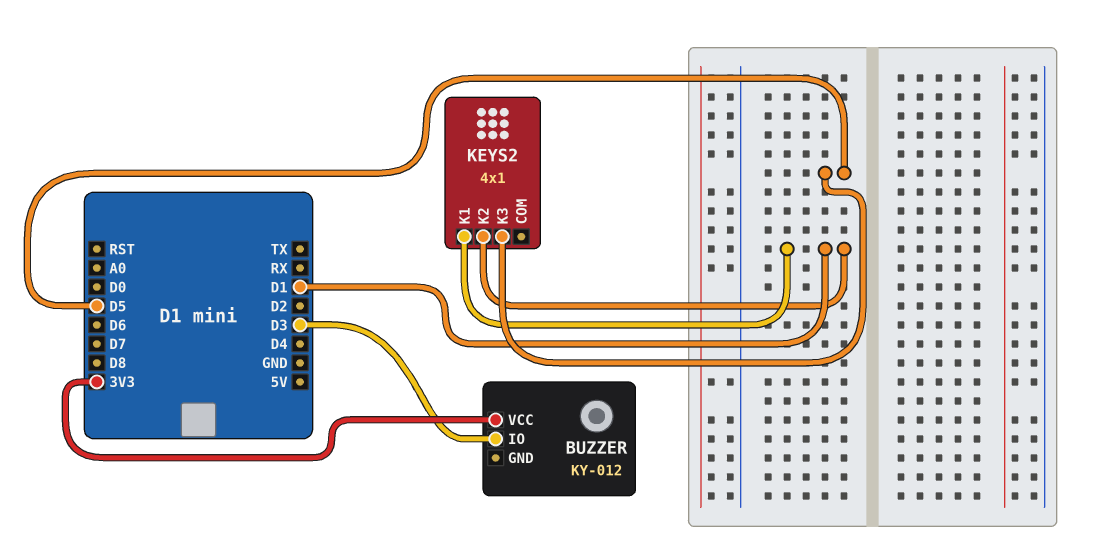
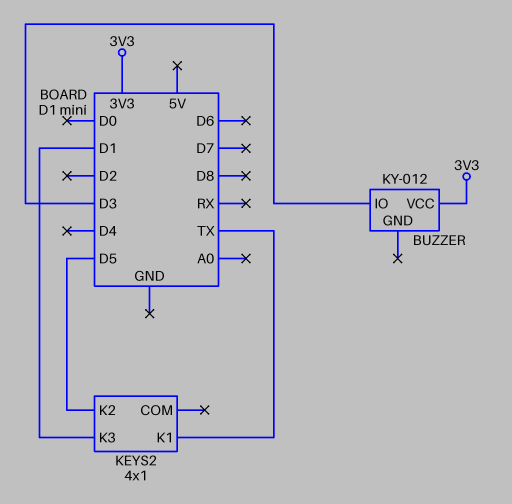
KEYS2 pin K1: D1 -> TX
KEYS2 pin K2: D1 -> D5
KEYS2 pin K3: D5 -> D1

